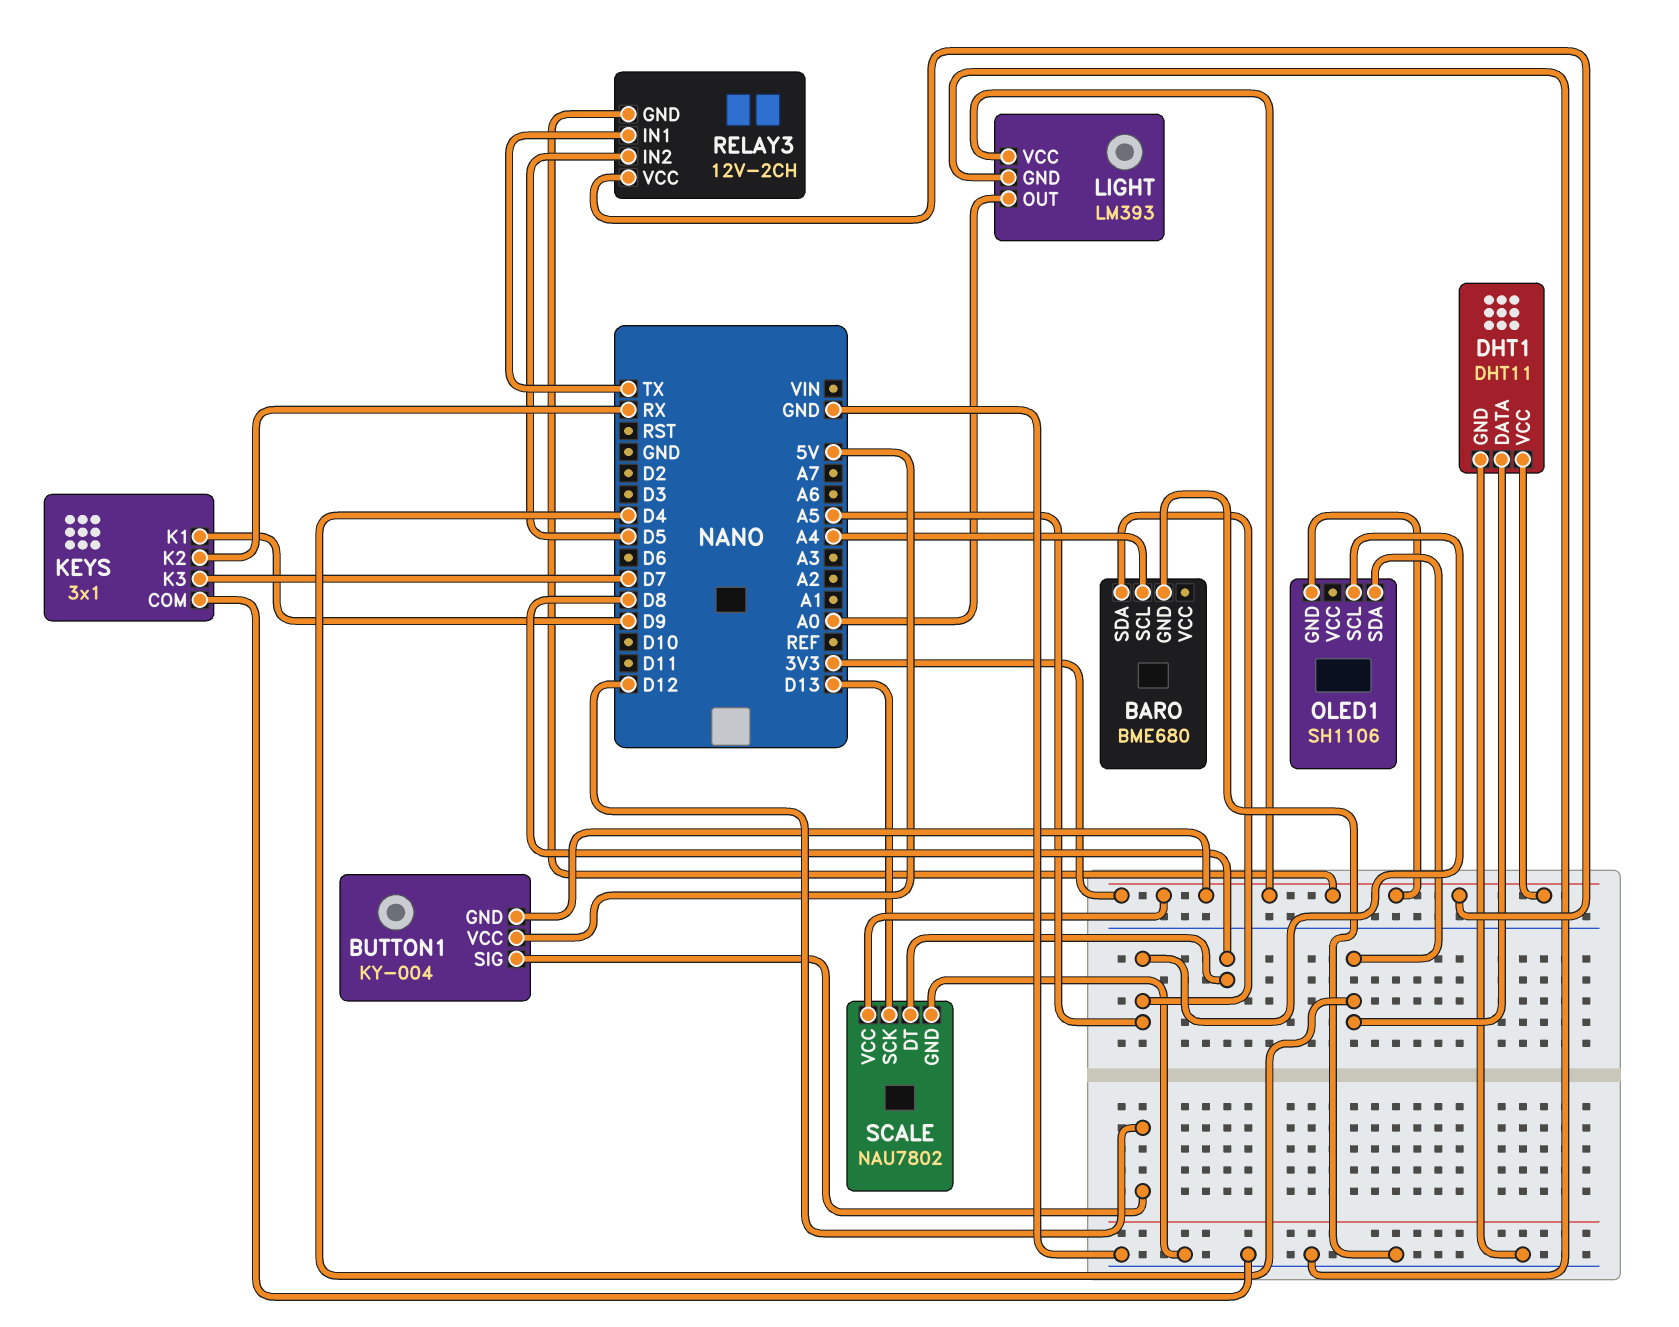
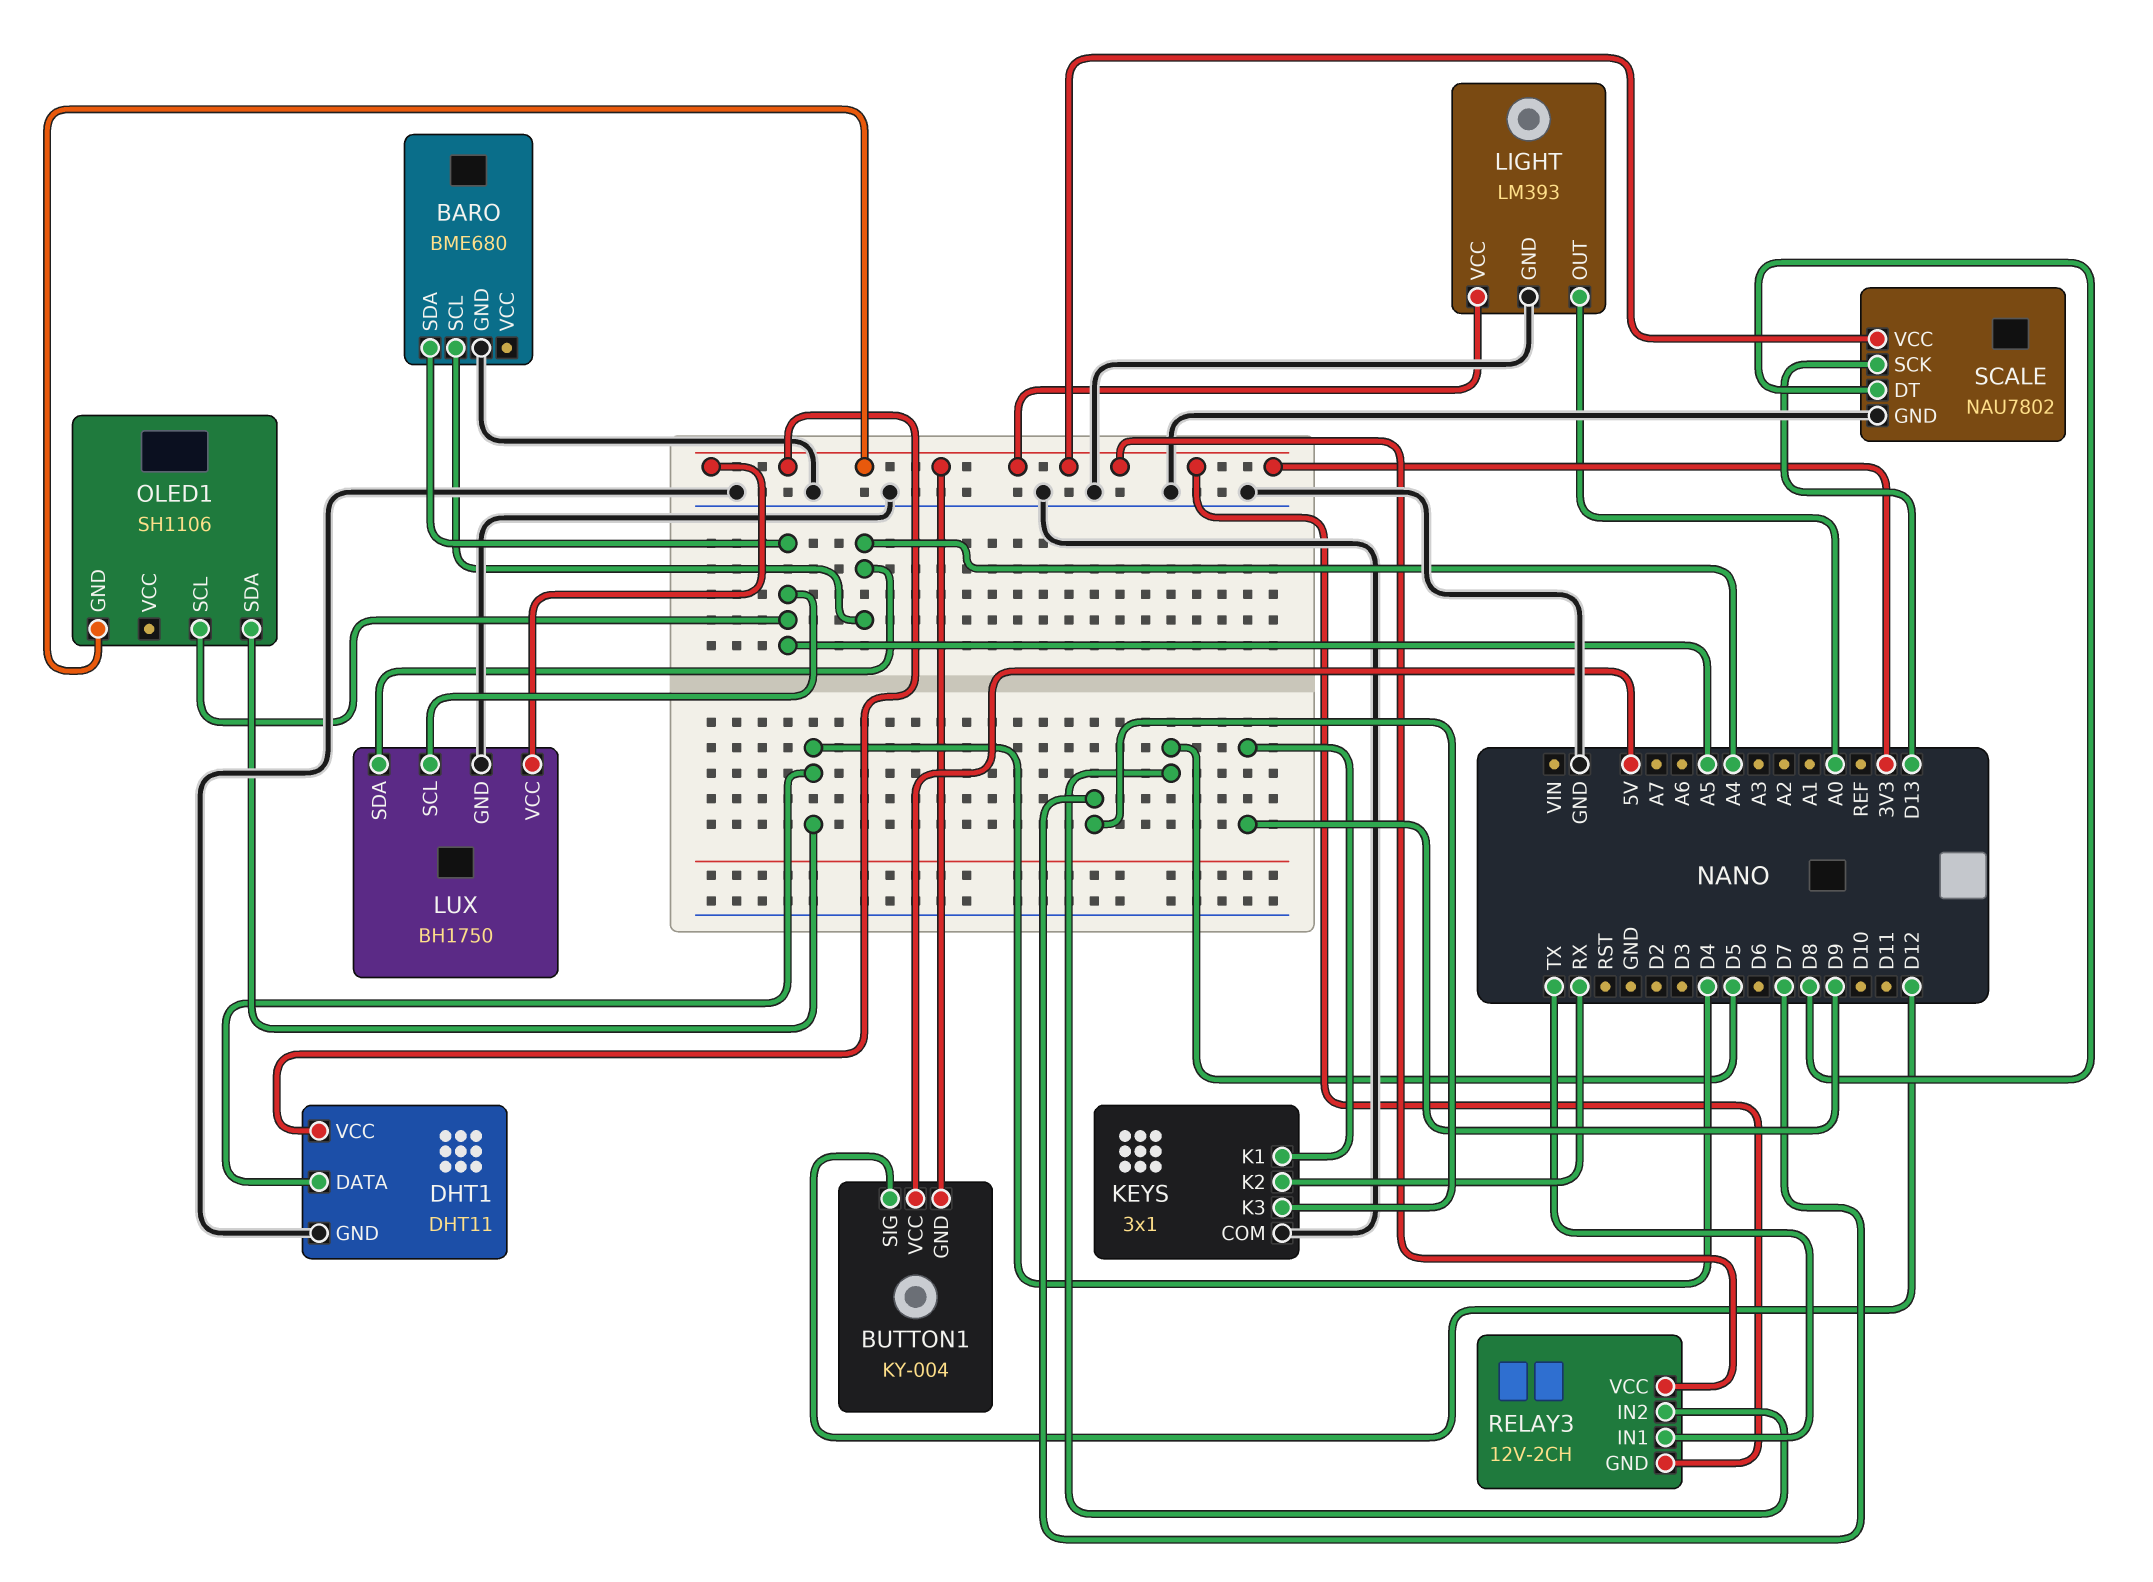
LUX: none -> BH1750
LUX pin GND: none -> GND
LUX pin SCL: none -> A5
LUX pin SDA: none -> A4
LUX pin VCC: none -> 3V3

